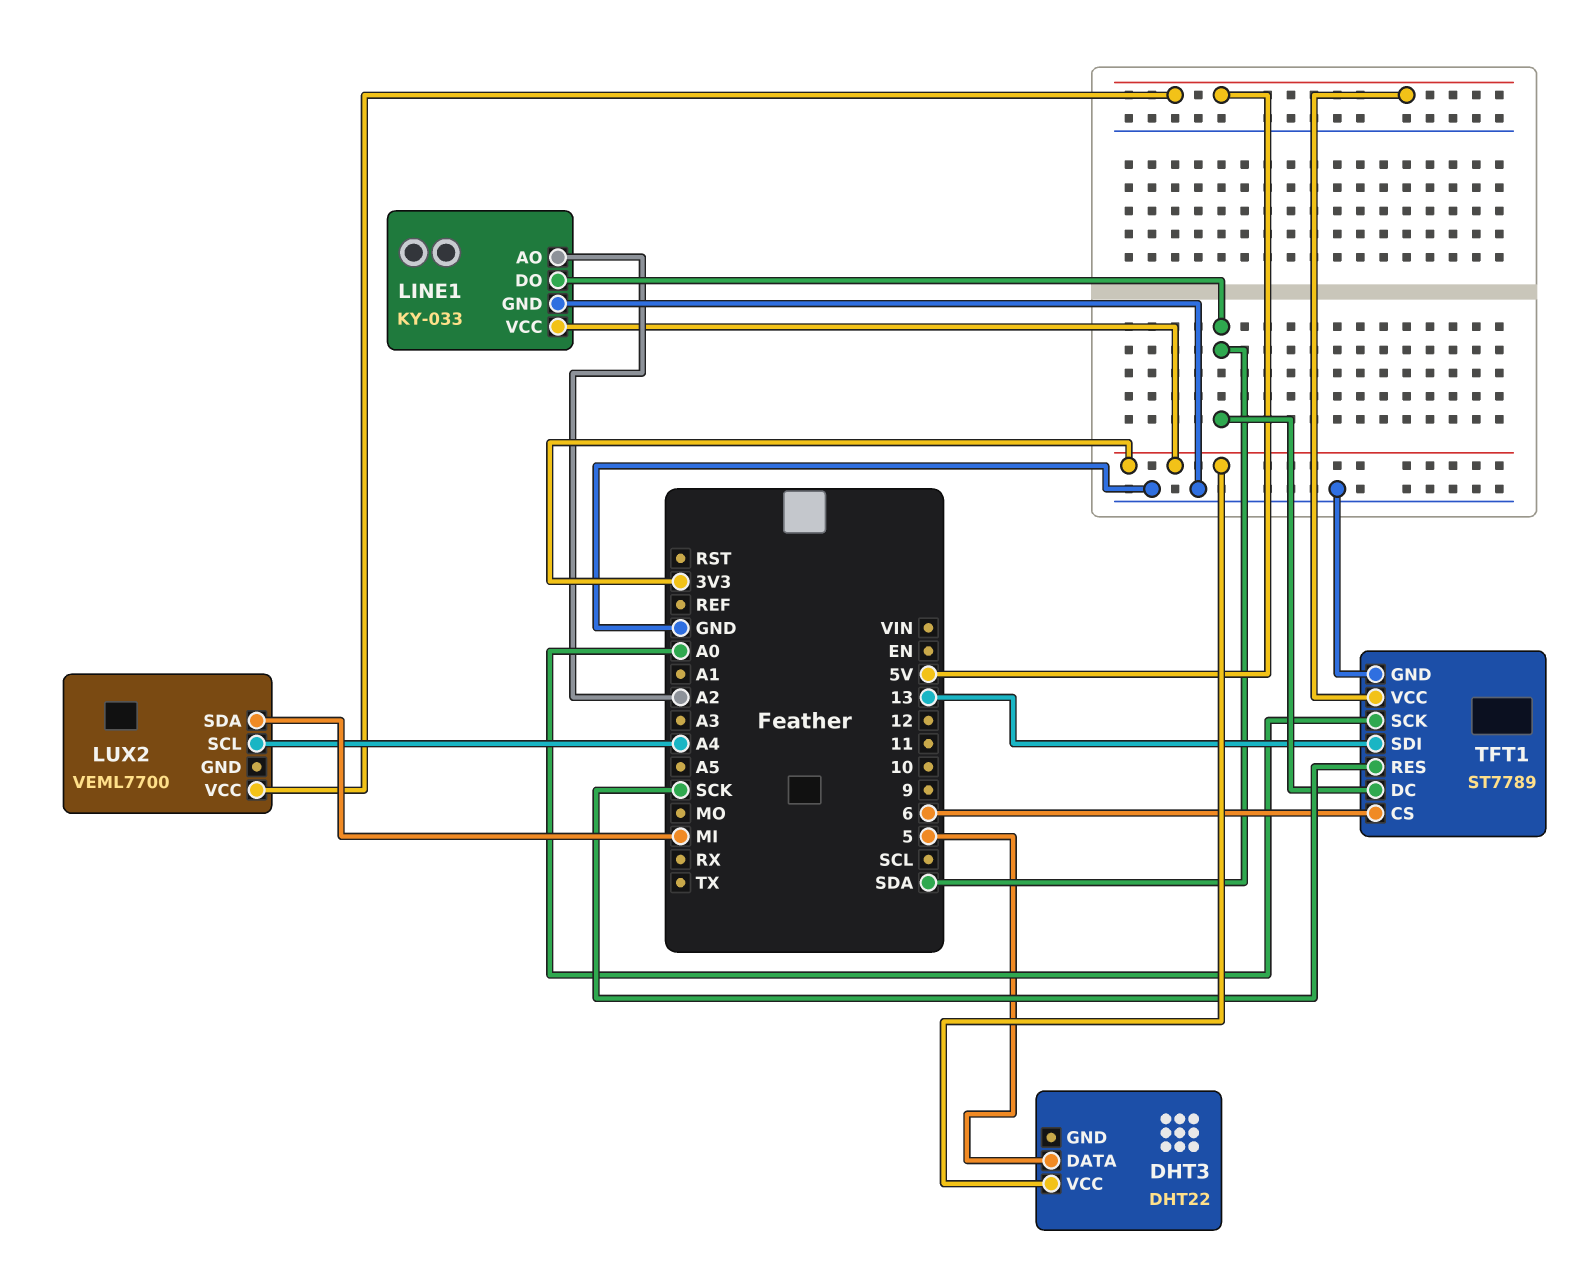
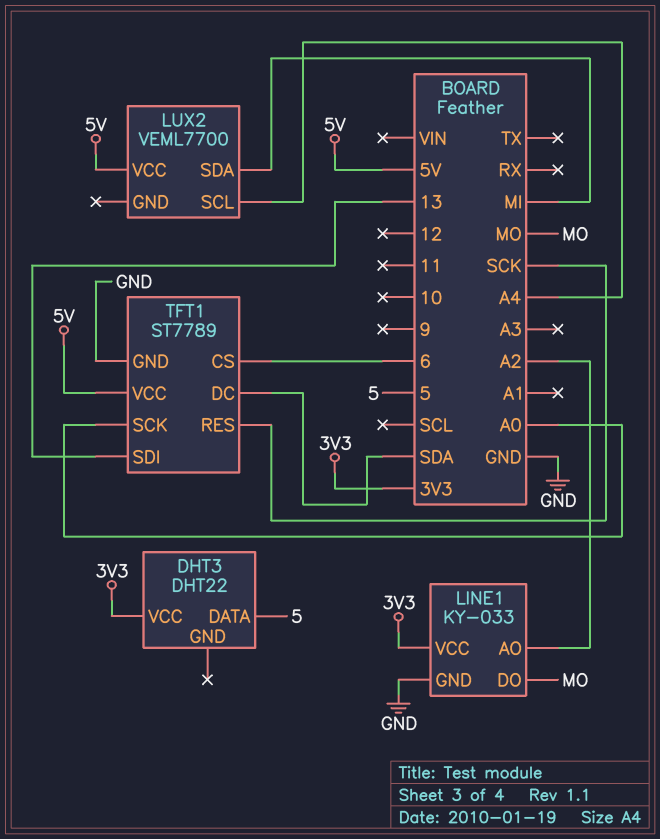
LINE1 pin DO: SDA -> MO

